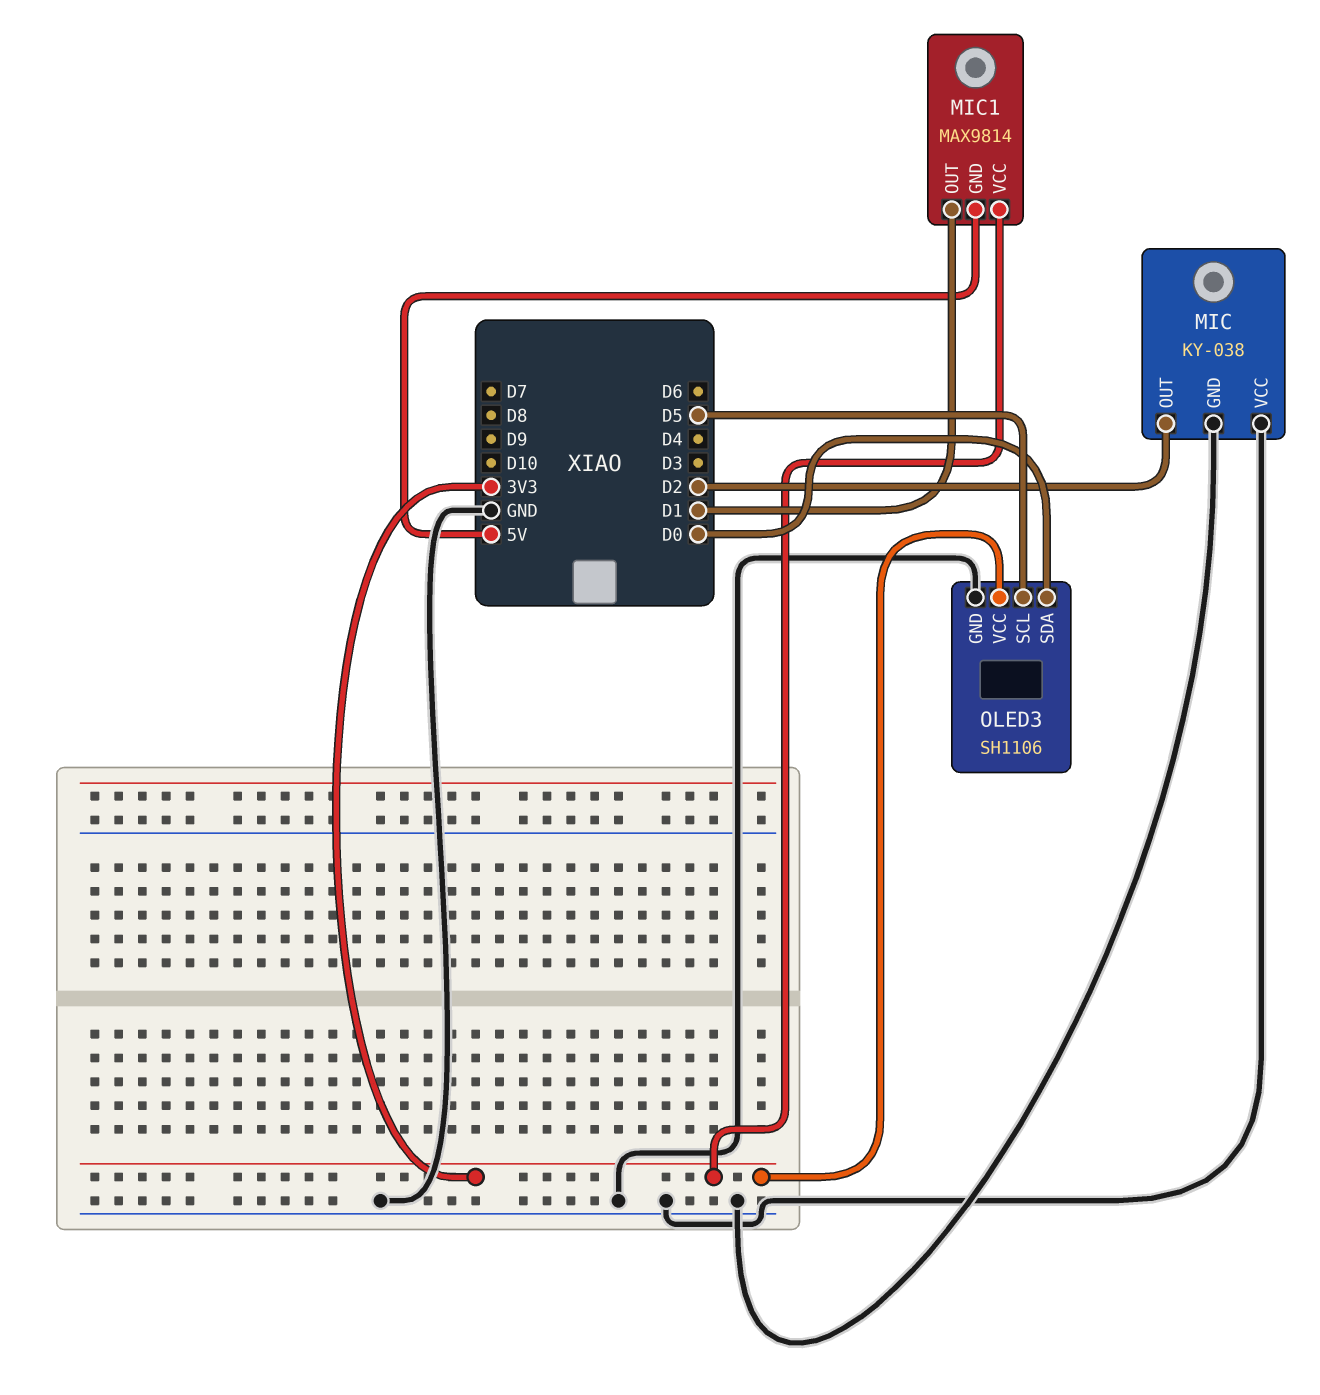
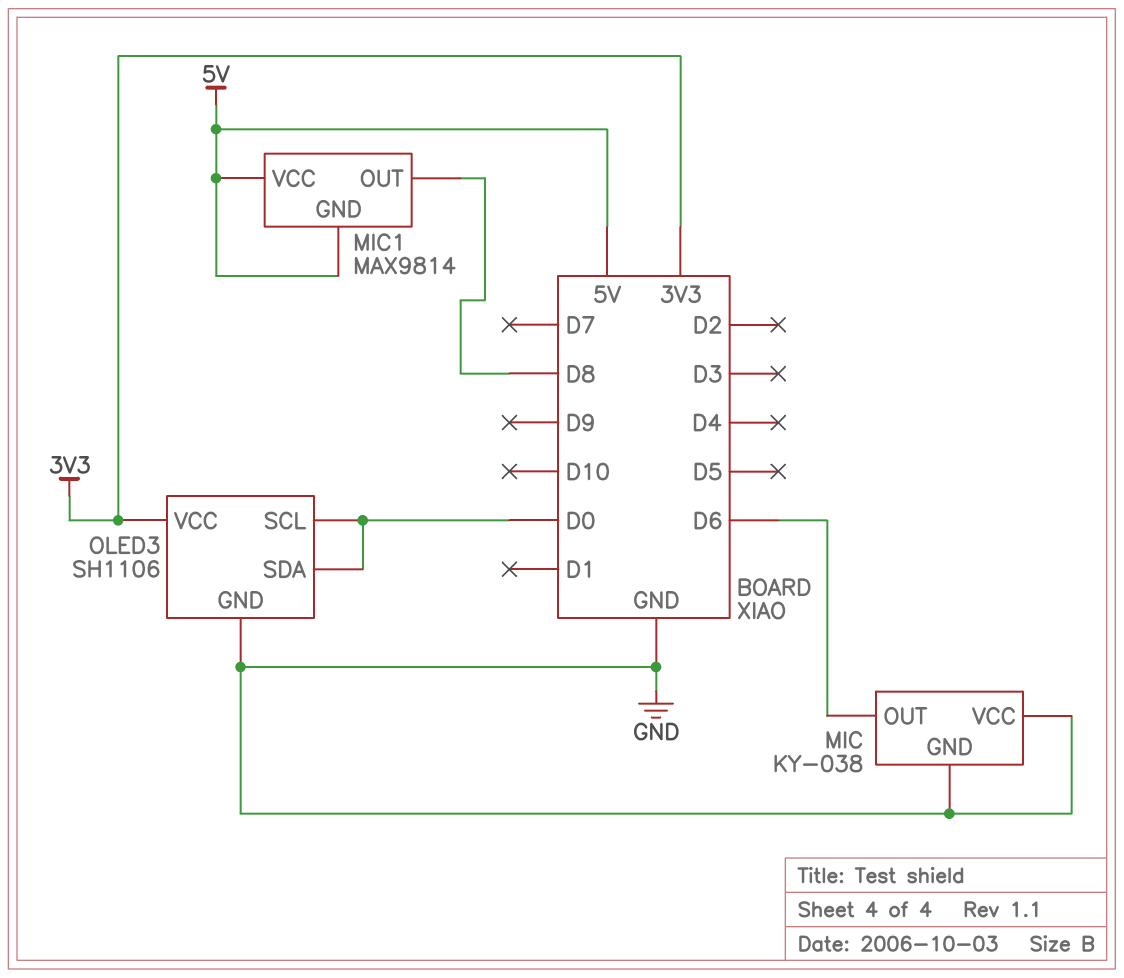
MIC pin OUT: D2 -> D6
MIC1 pin OUT: D1 -> D8
MIC1 pin VCC: 3V3 -> 5V
OLED3 pin SCL: D5 -> D0

